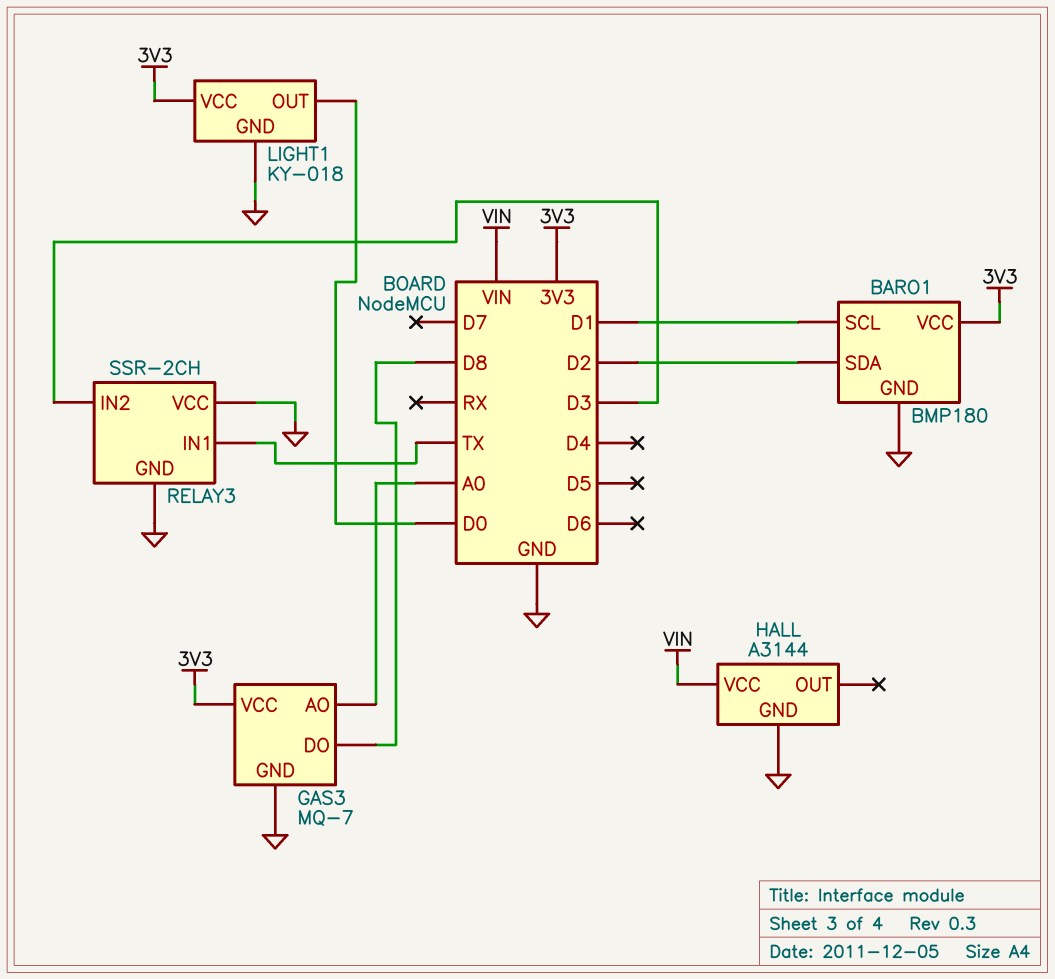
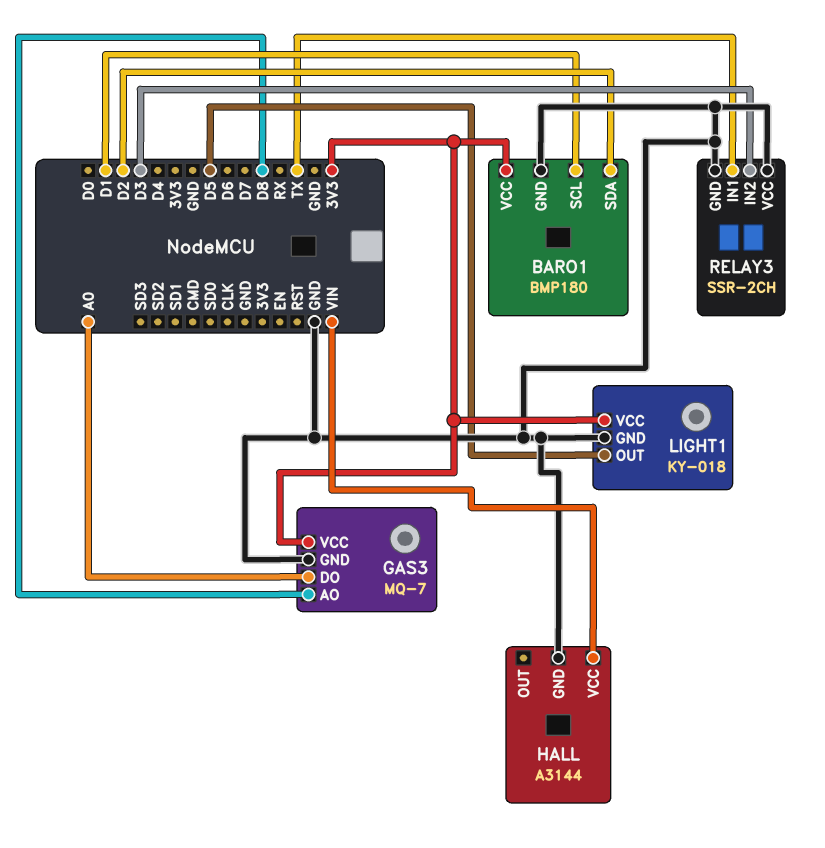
GAS3 pin AO: A0 -> D8
GAS3 pin DO: D8 -> A0
LIGHT1 pin OUT: D0 -> D5

